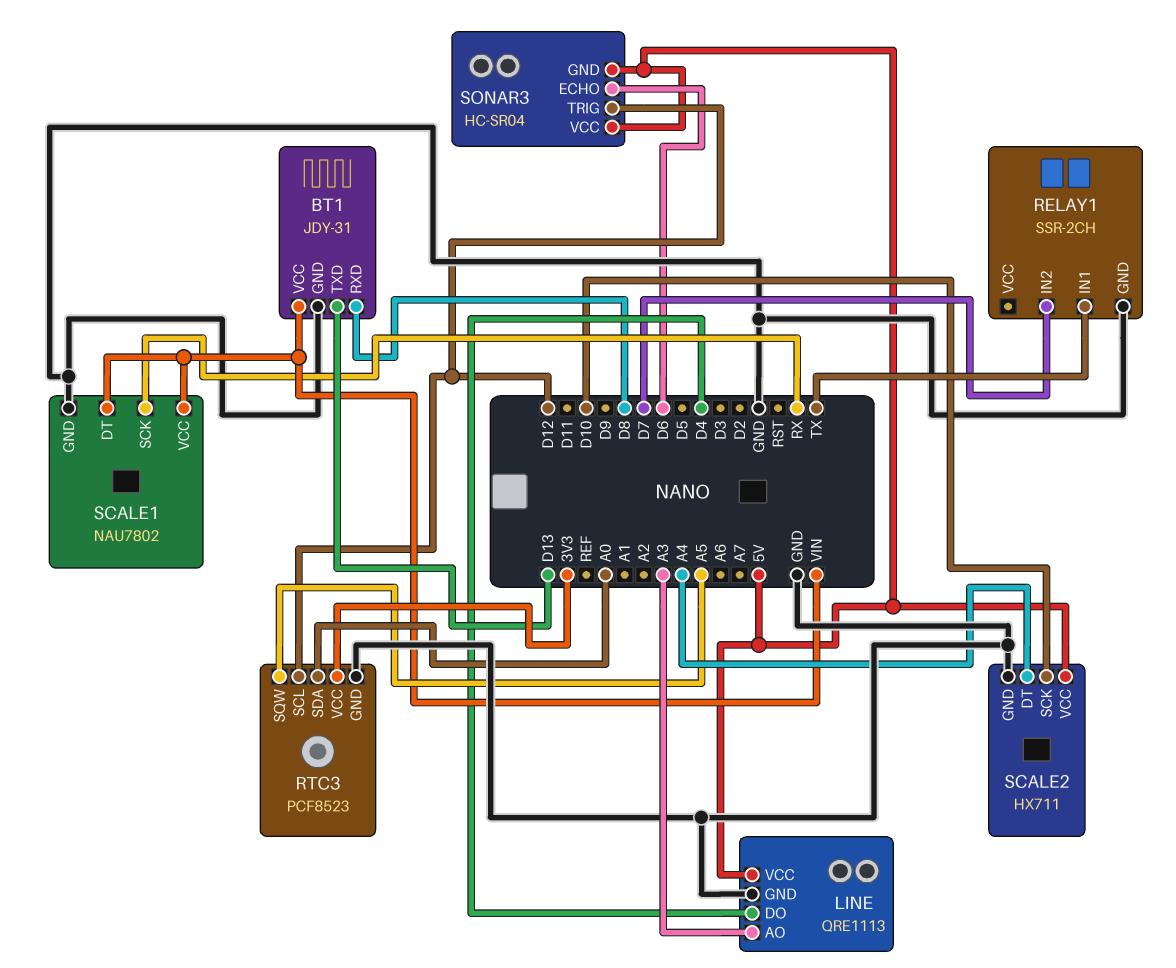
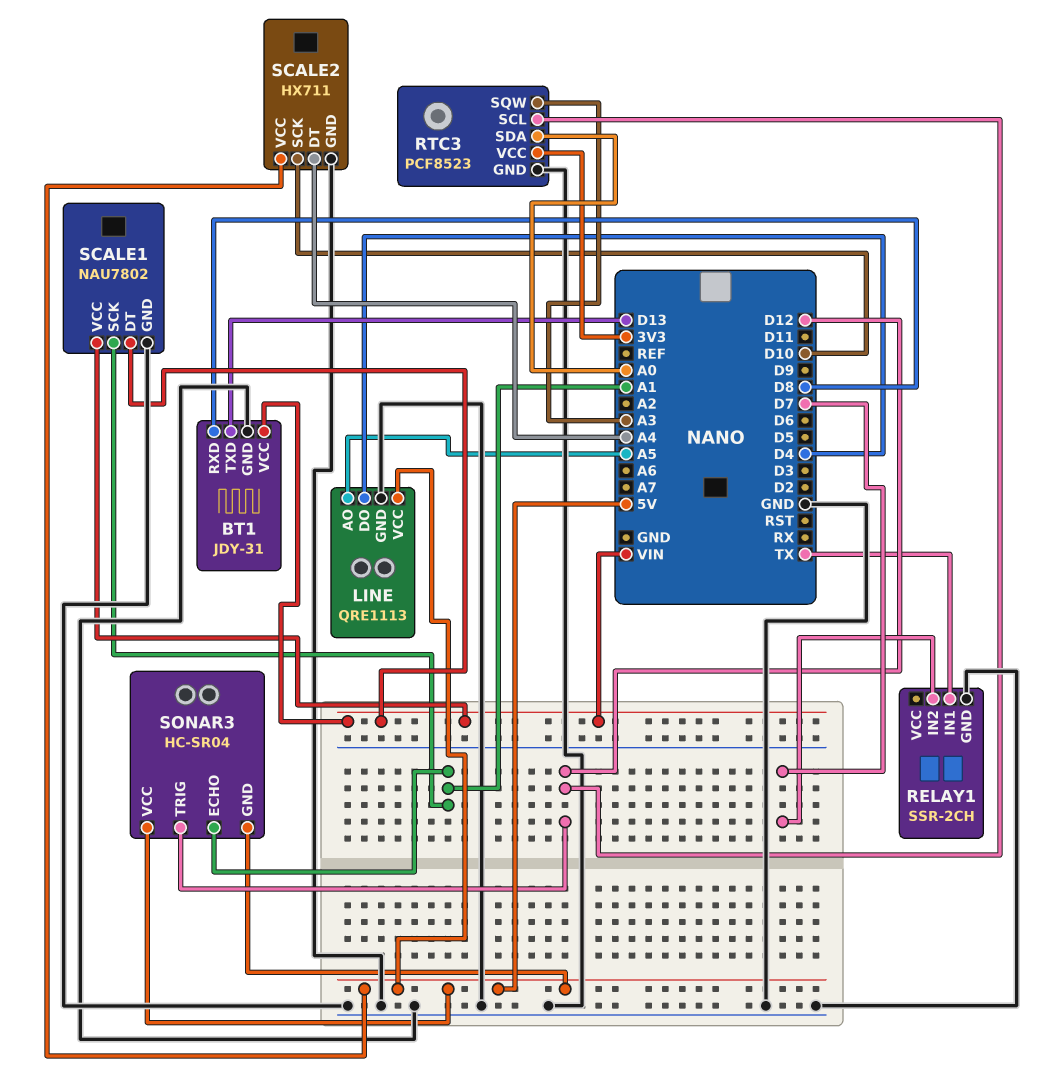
LINE pin AO: A3 -> A5
RTC3 pin SQW: A5 -> A3
SCALE1 pin SCK: RX -> A1
SONAR3 pin ECHO: D6 -> A1

